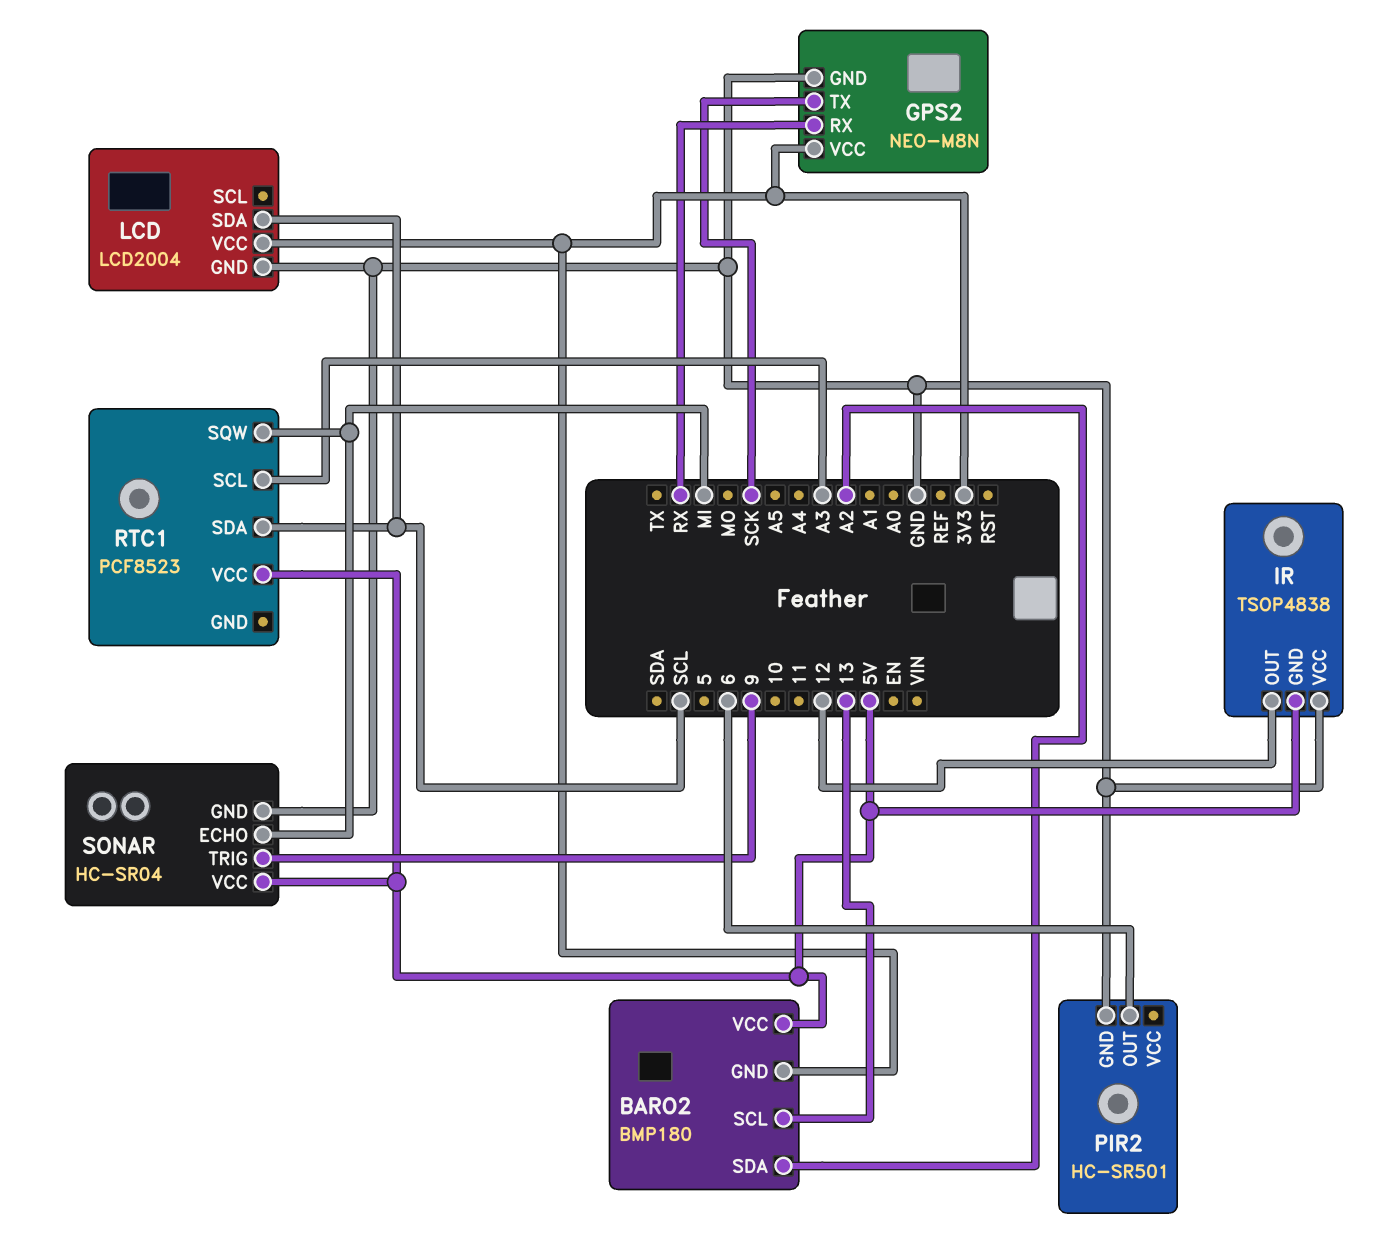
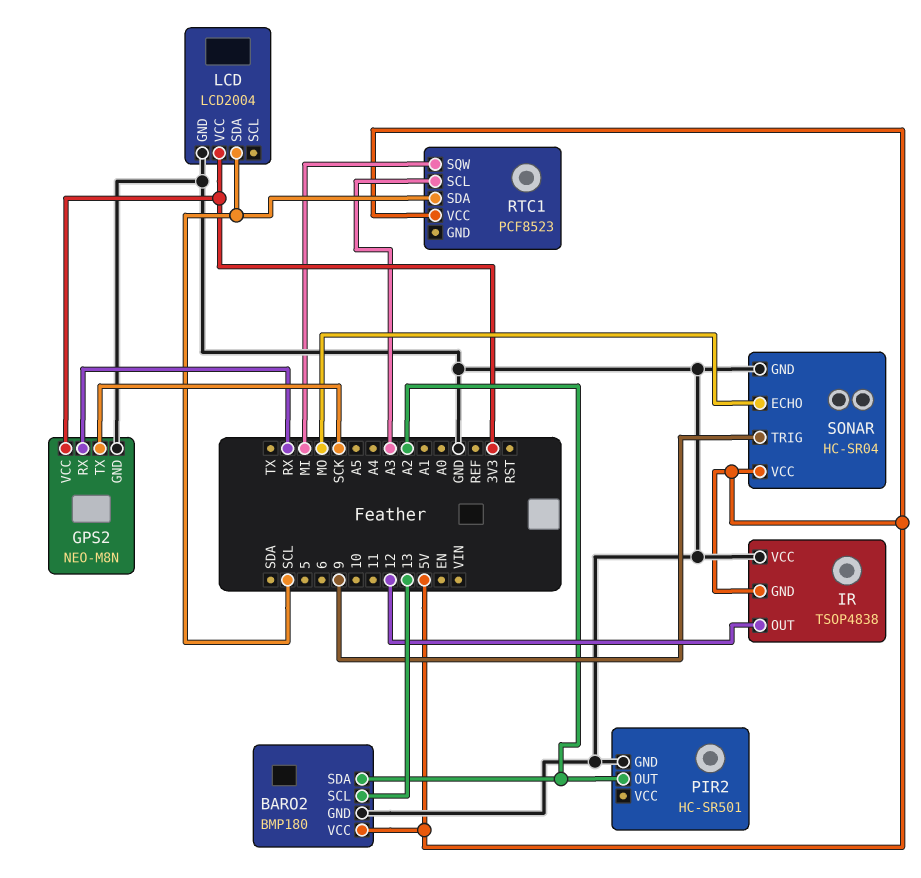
BARO2 pin GND: 3V3 -> GND
PIR2 pin OUT: 6 -> A2
SONAR pin ECHO: MI -> MO

